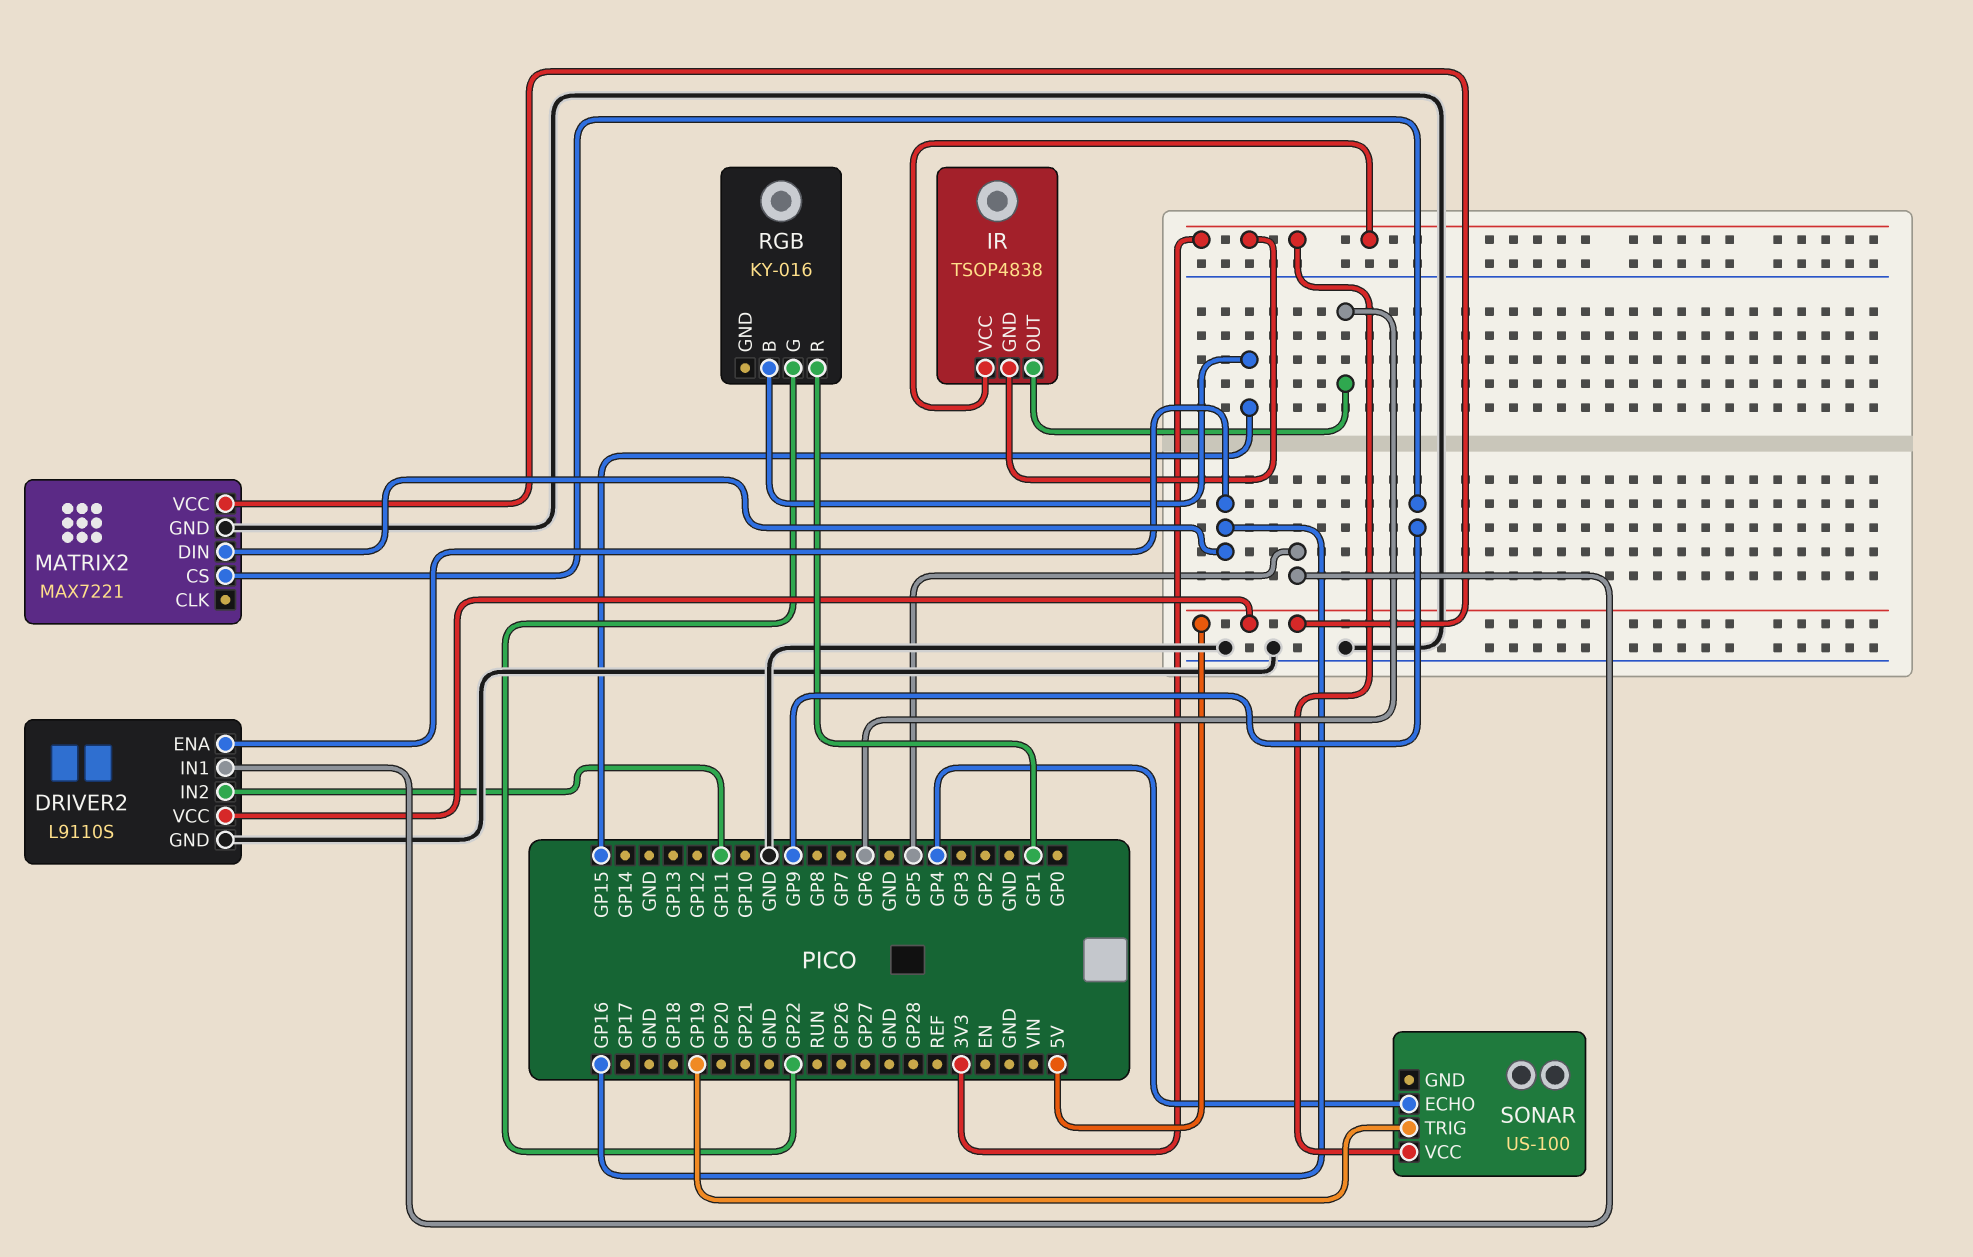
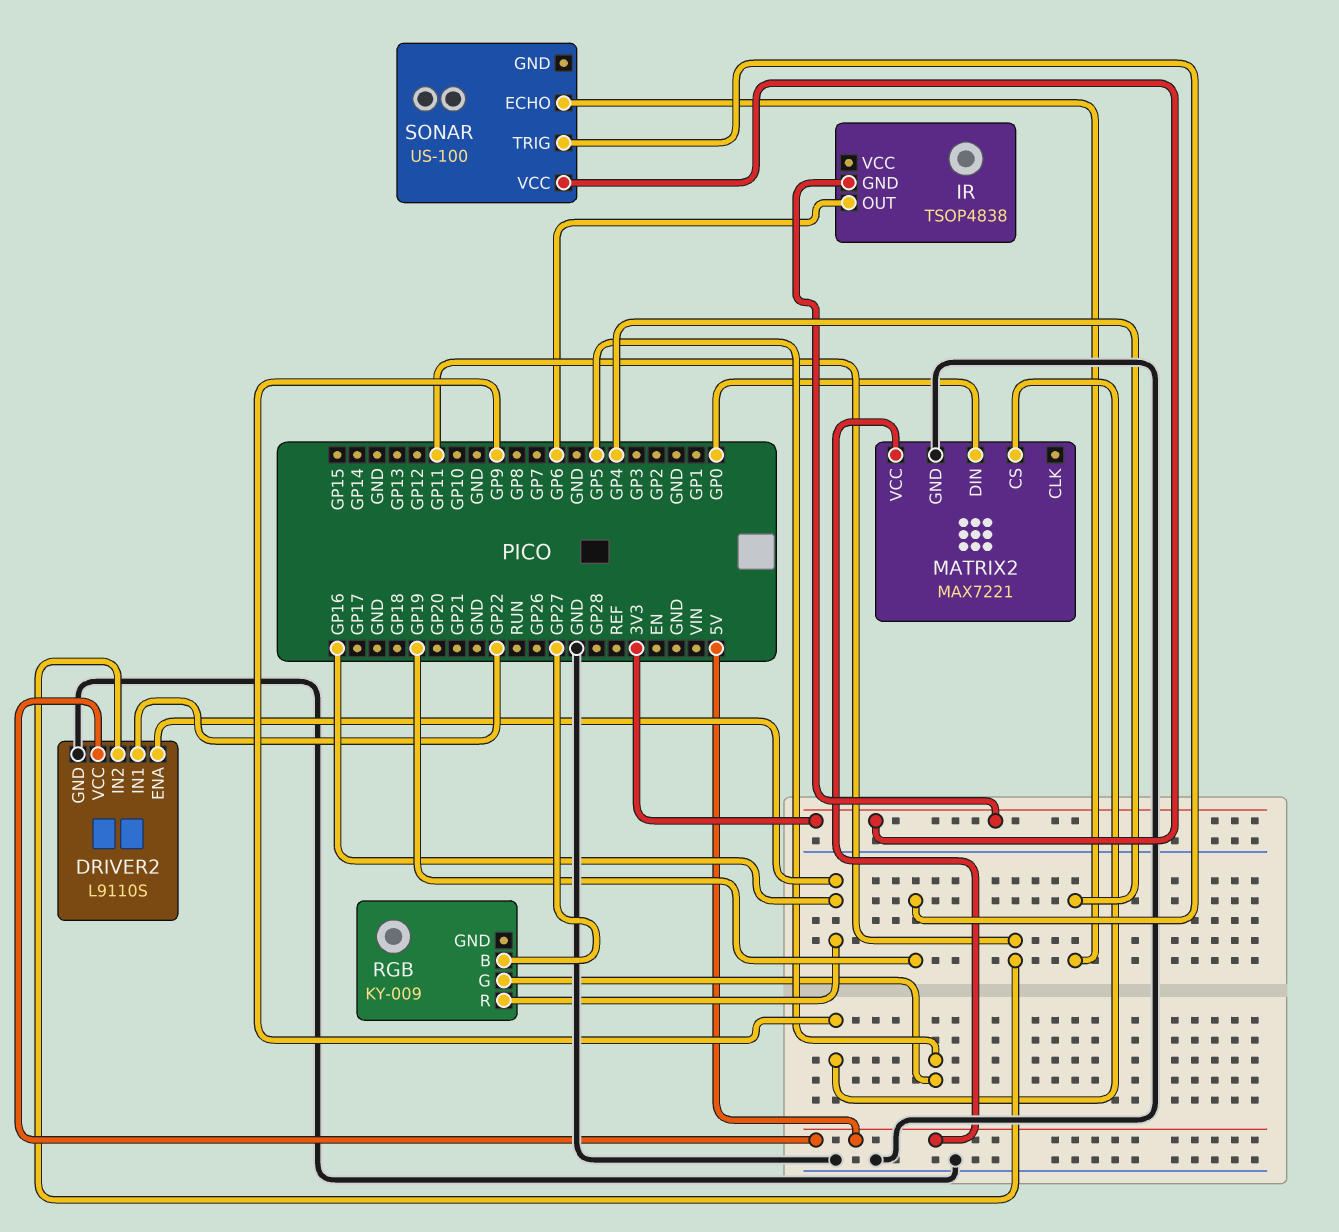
DRIVER2 pin IN1: GP5 -> GP22
IR pin VCC: 3V3 -> none
MATRIX2 pin DIN: GP16 -> GP0
RGB: KY-016 -> KY-009
RGB pin B: GP15 -> GP27
RGB pin G: GP22 -> GP5
RGB pin R: GP1 -> GP16

